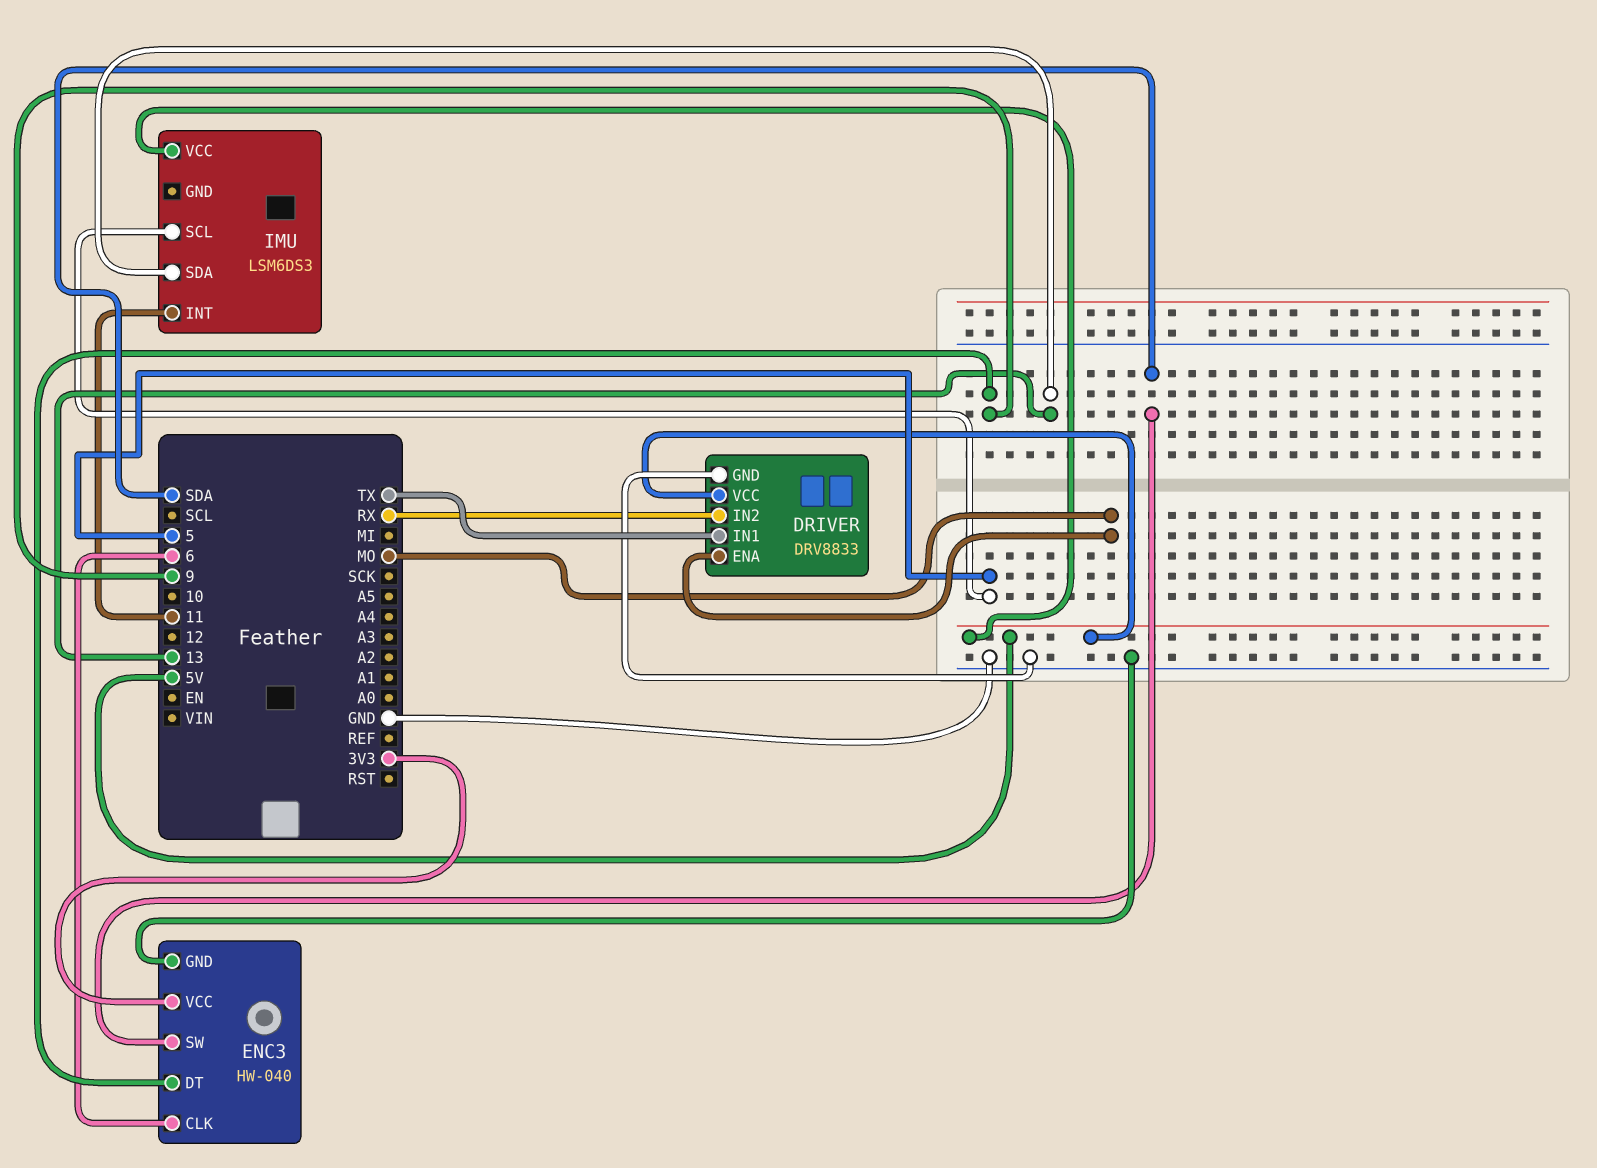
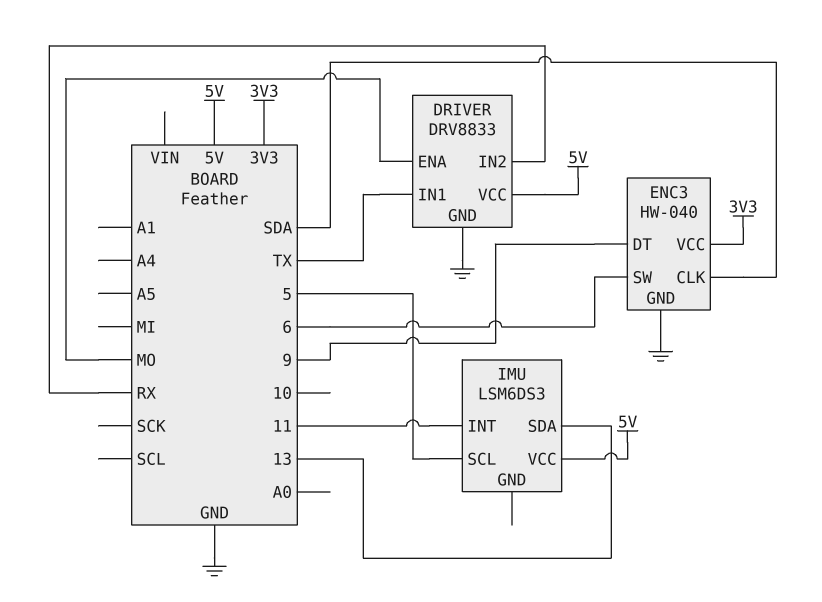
ENC3 pin CLK: 6 -> SDA
ENC3 pin SW: SDA -> 6

